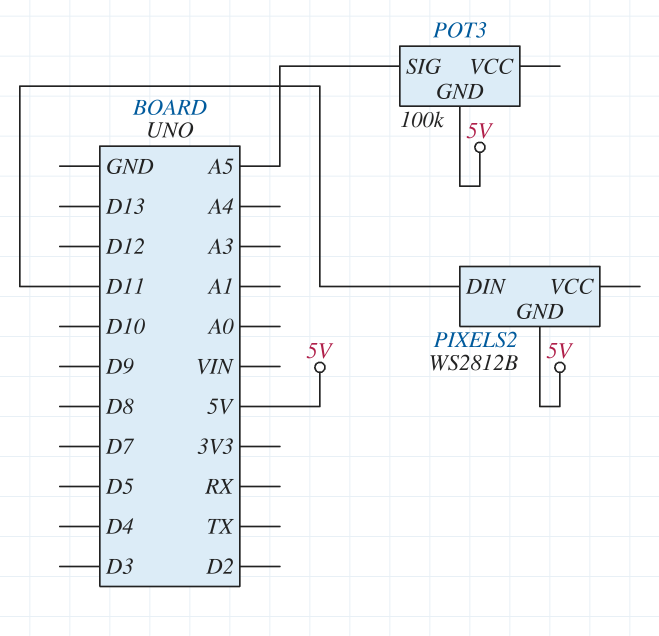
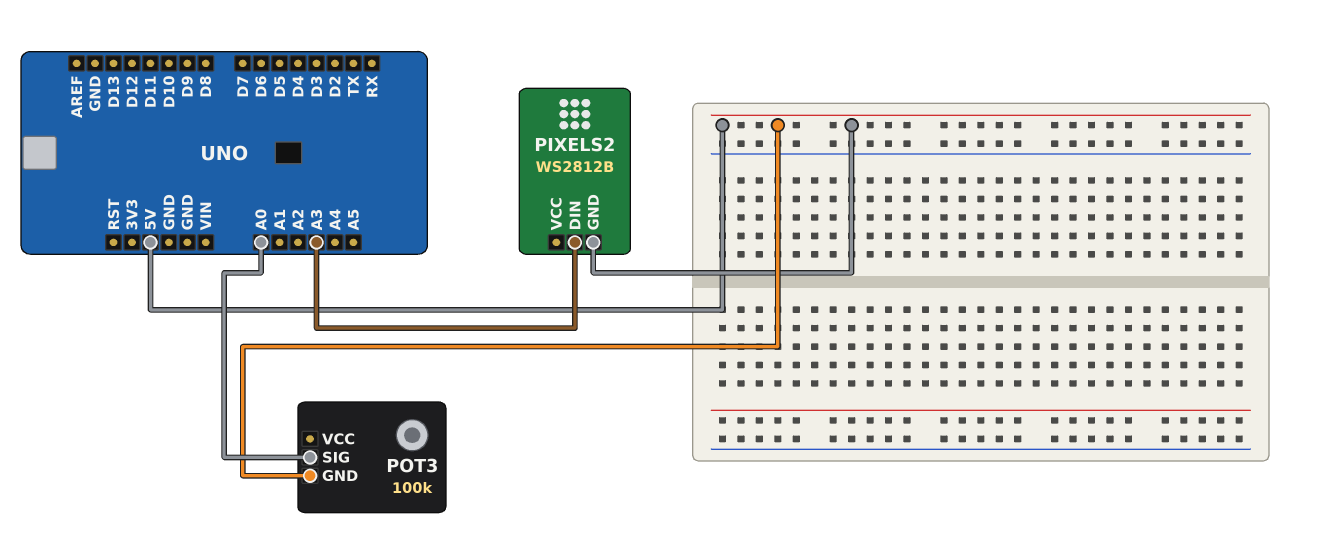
PIXELS2 pin DIN: D11 -> A3
POT3 pin SIG: A5 -> A0

